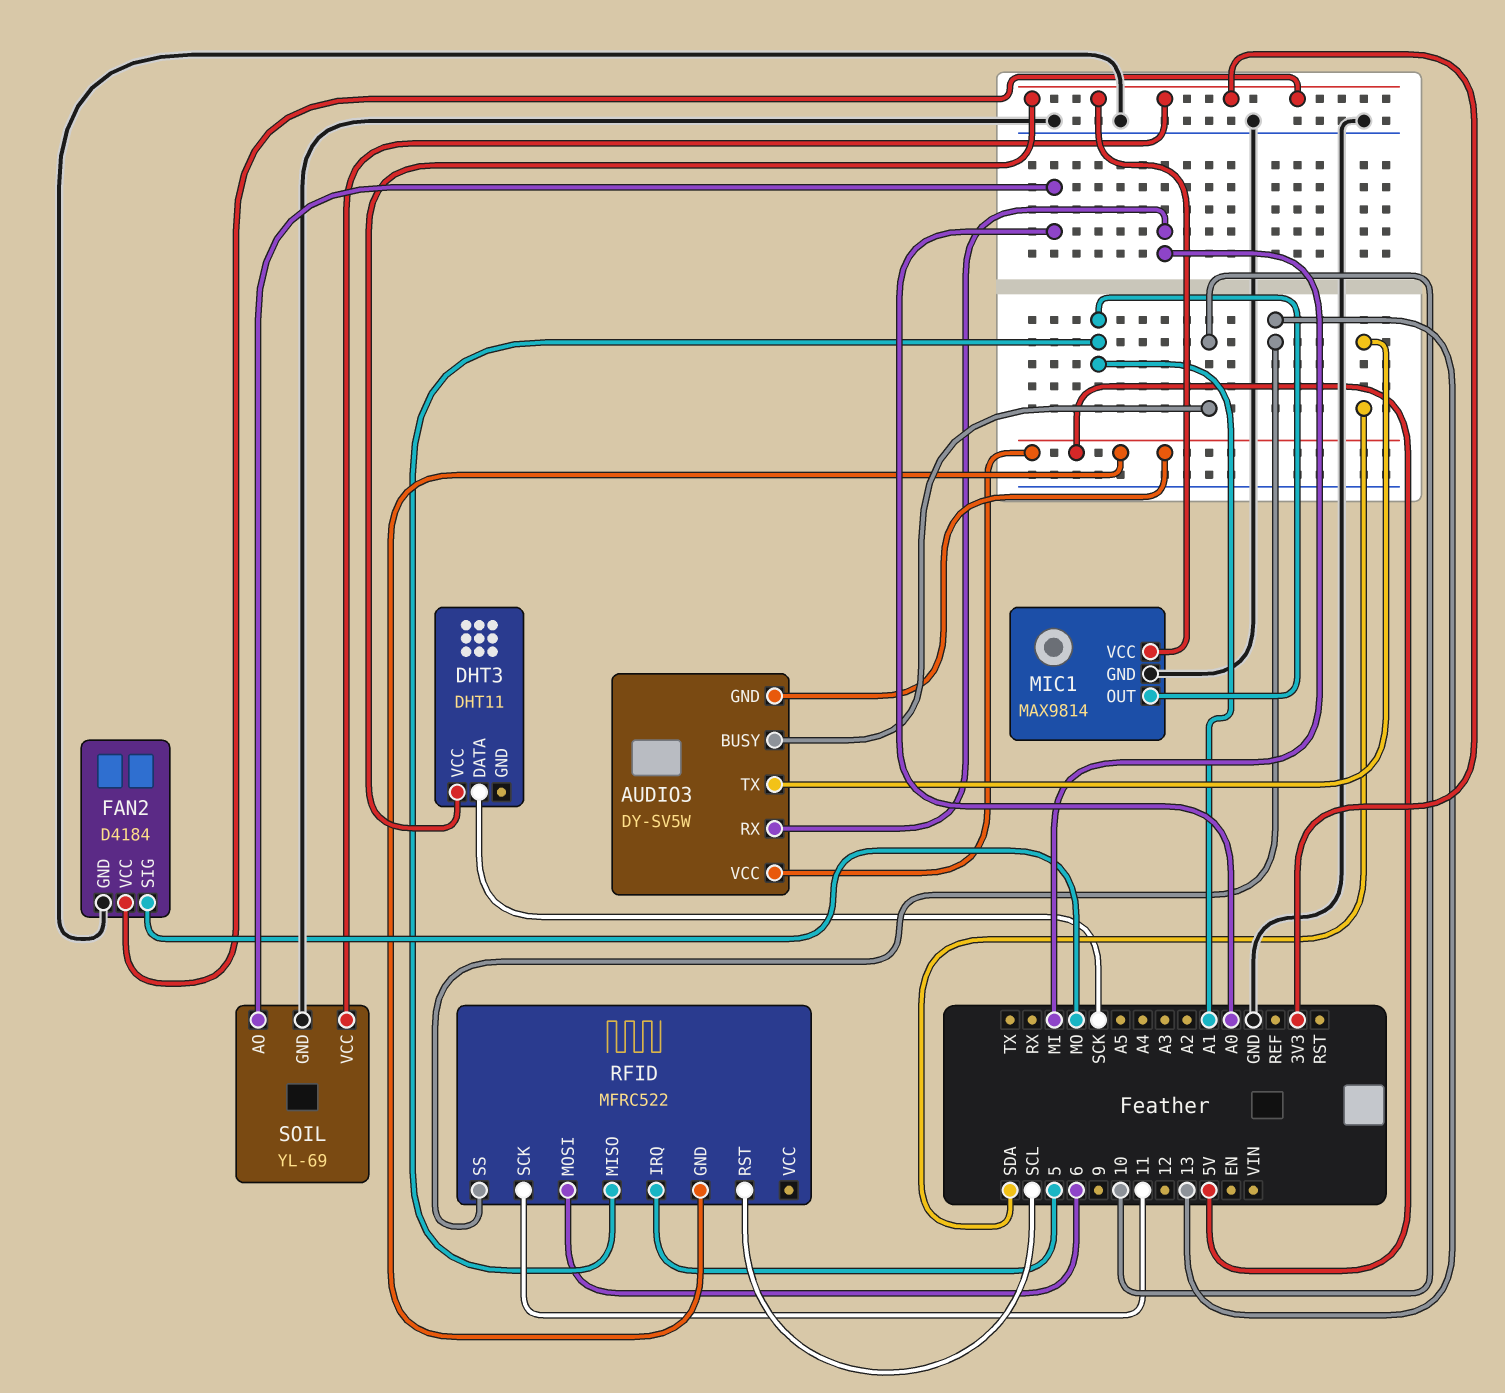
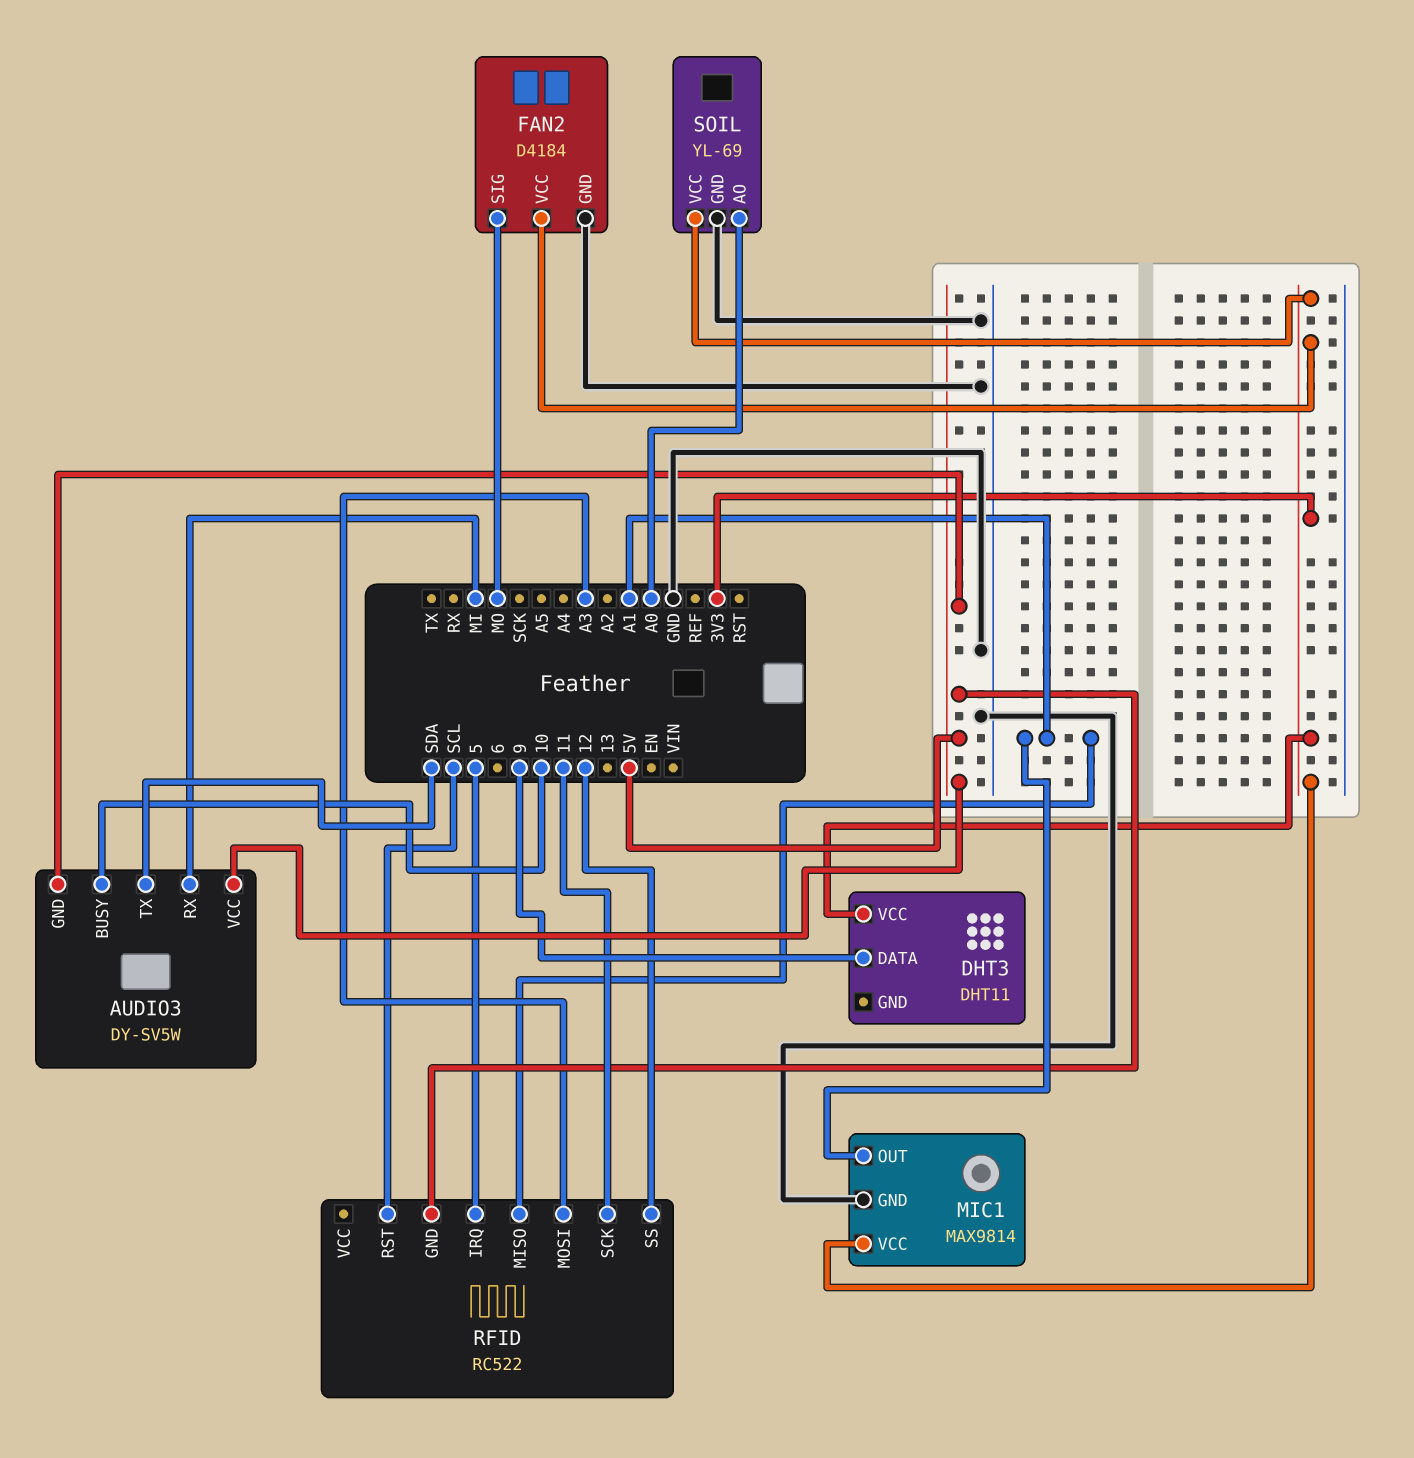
DHT3 pin DATA: SCK -> 9
RFID: MFRC522 -> RC522
RFID pin MOSI: 6 -> A3
RFID pin SS: 13 -> 12

